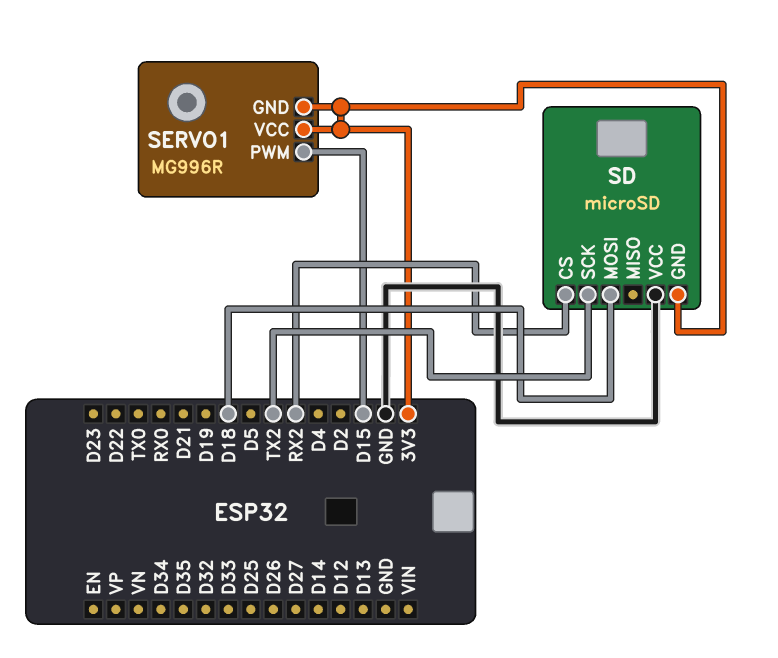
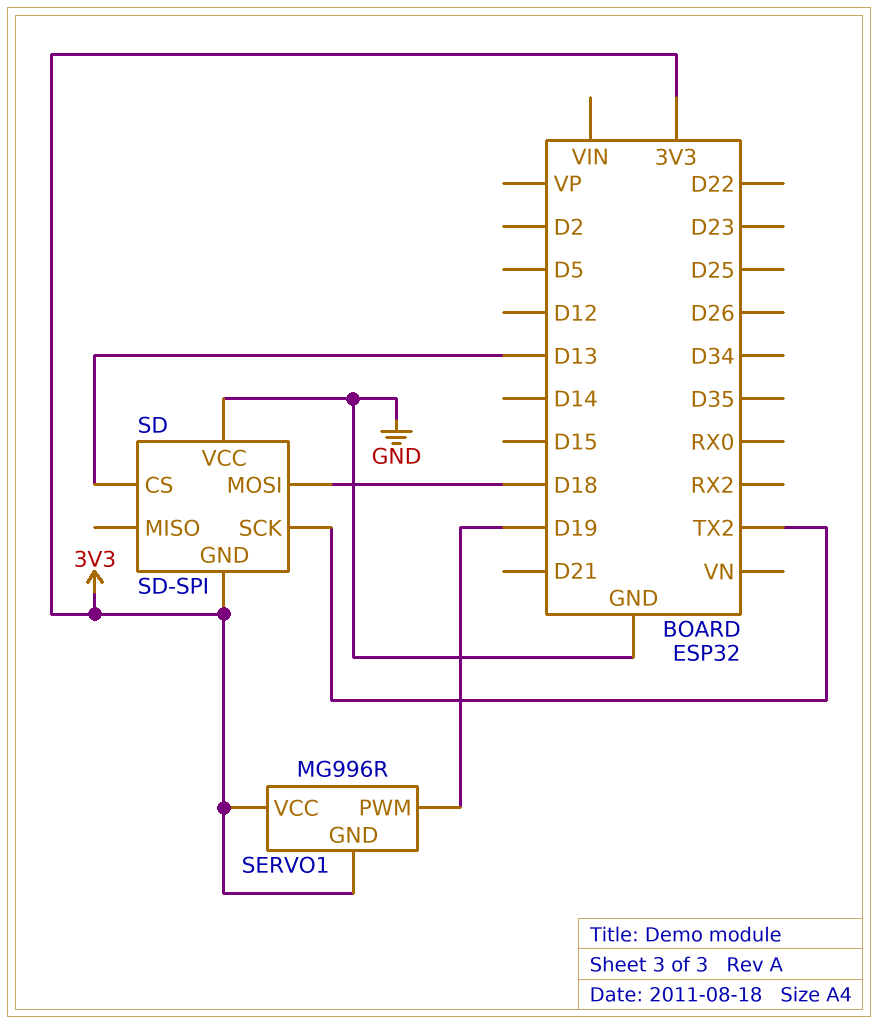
SD: microSD -> SD-SPI
SD pin CS: RX2 -> D13
SERVO1 pin PWM: D15 -> D19

